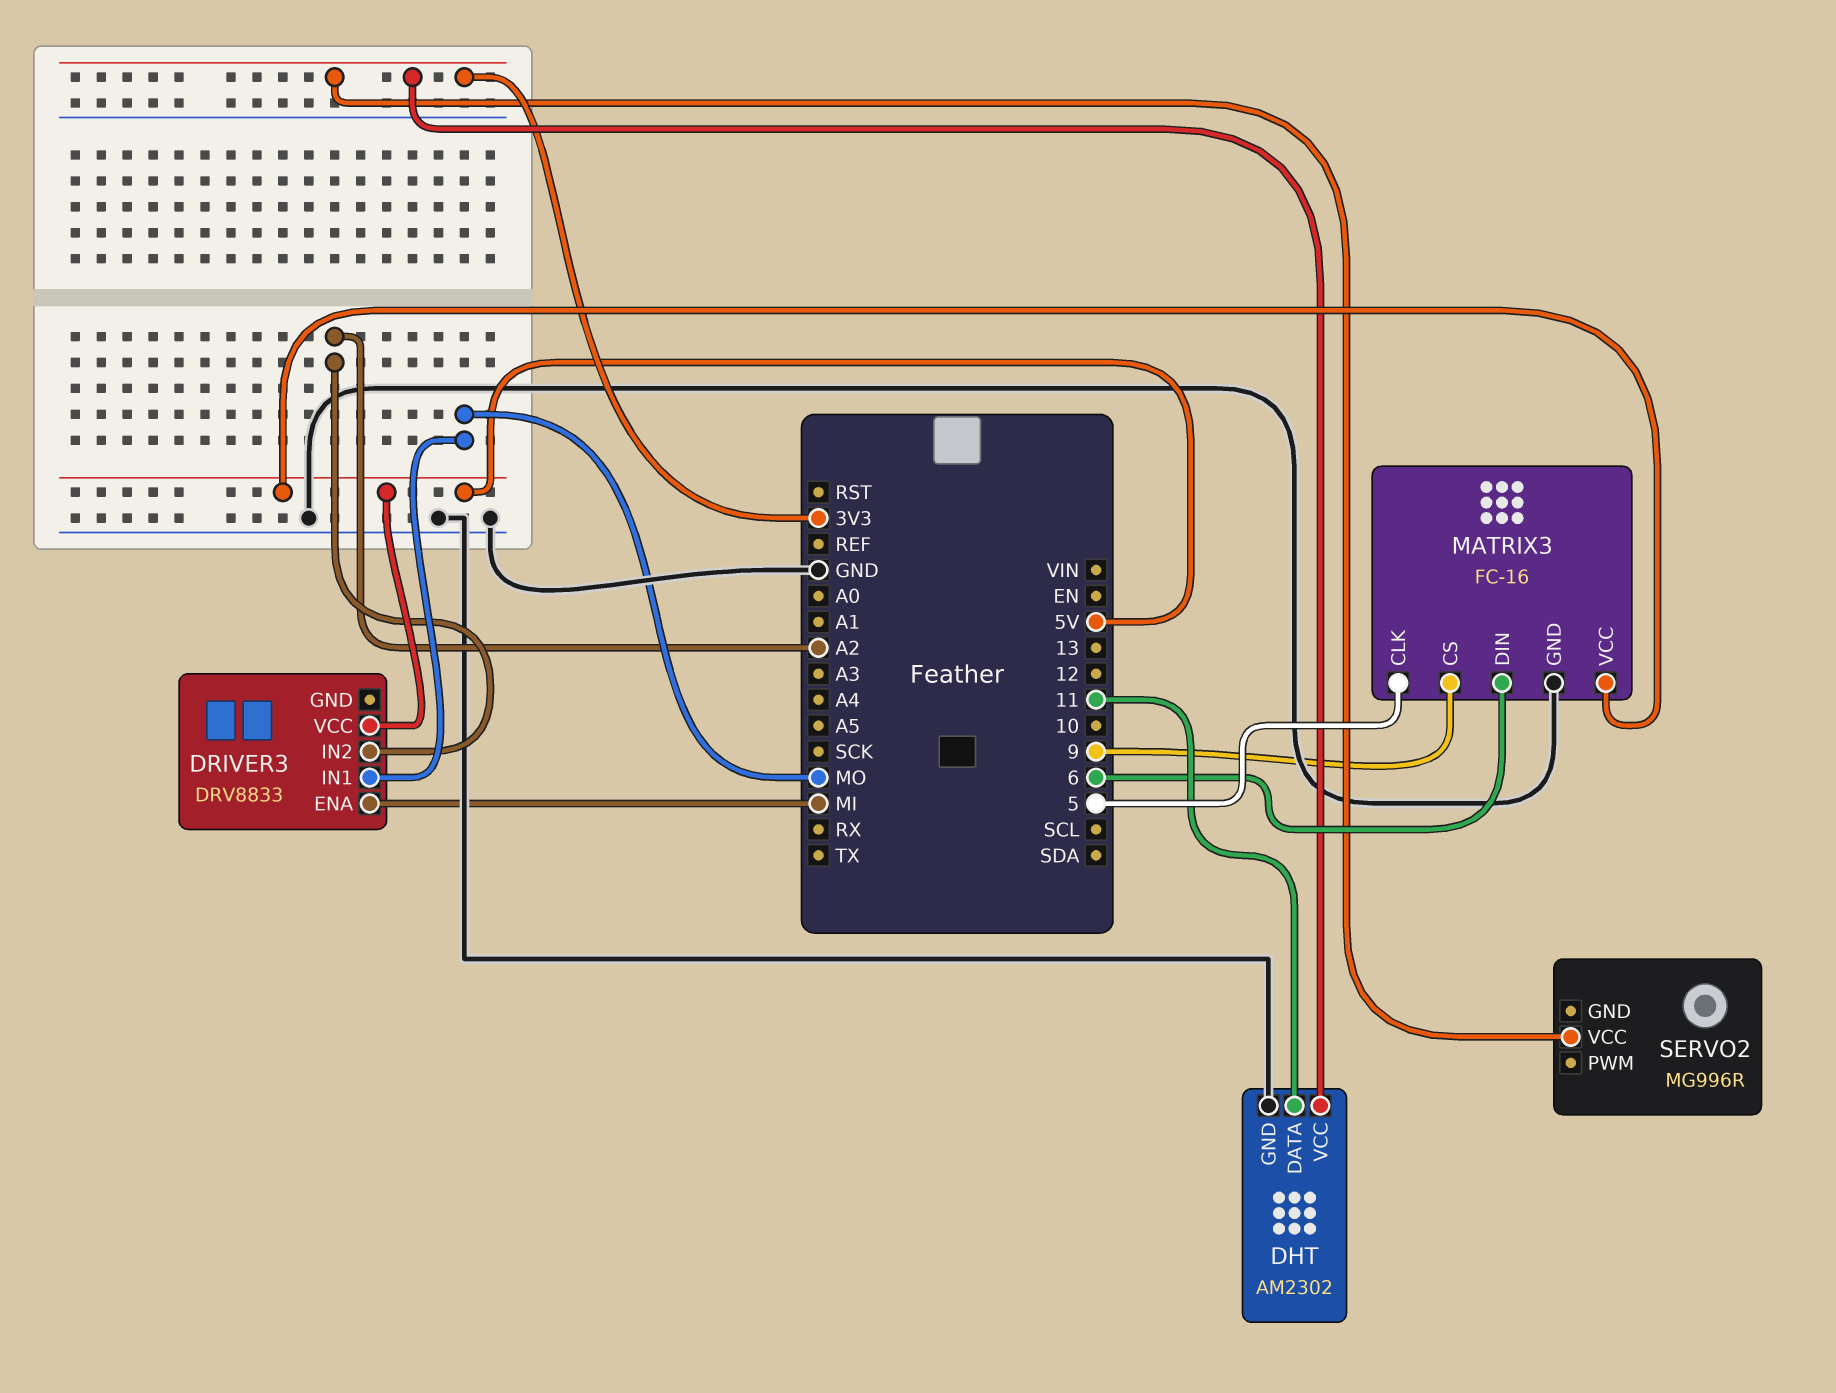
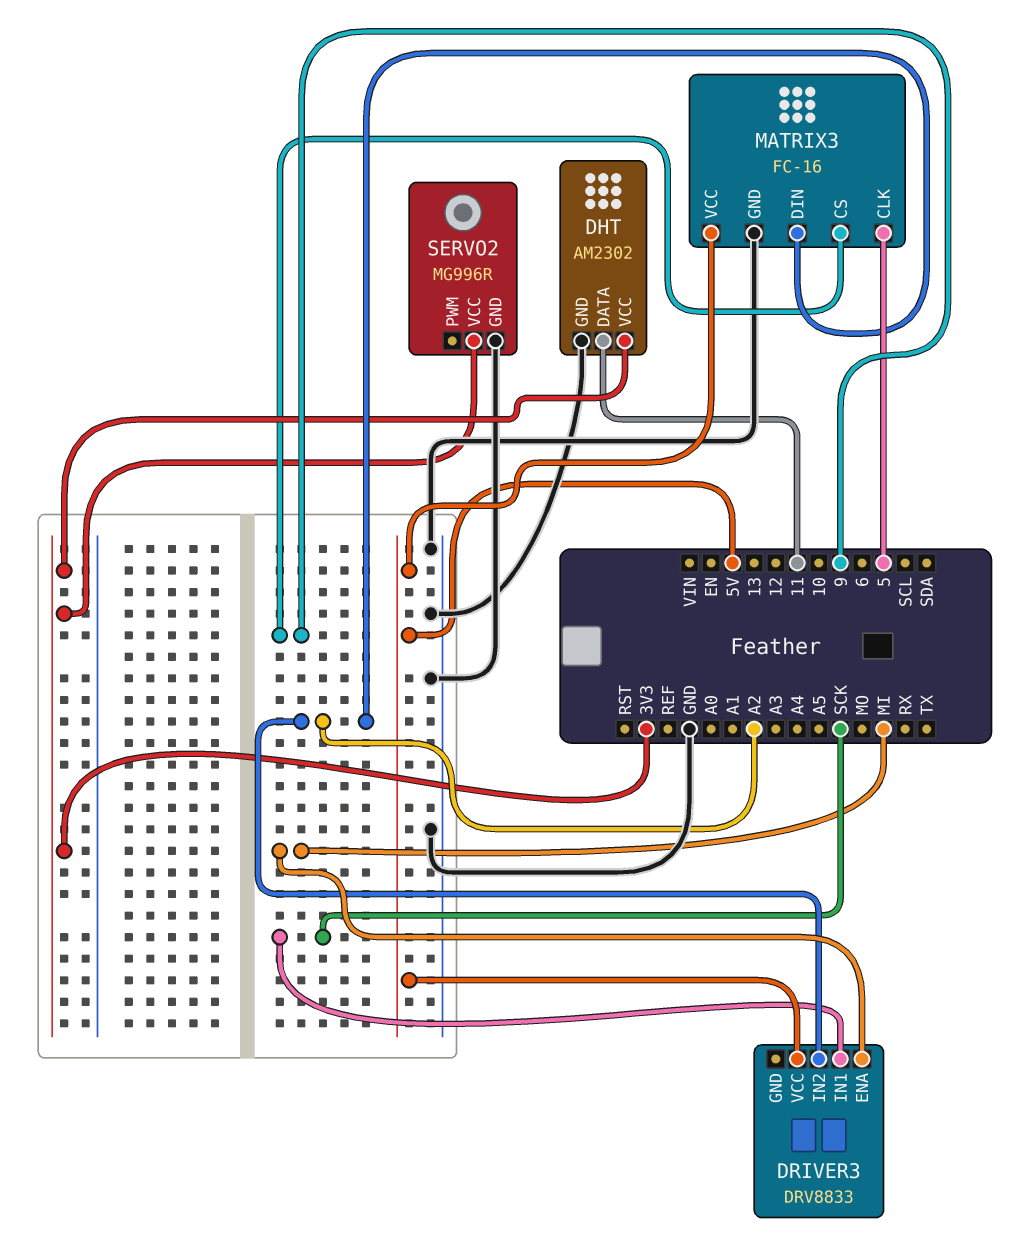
DRIVER3 pin IN1: MO -> SCK
MATRIX3 pin DIN: 6 -> A2
SERVO2 pin GND: none -> GND

